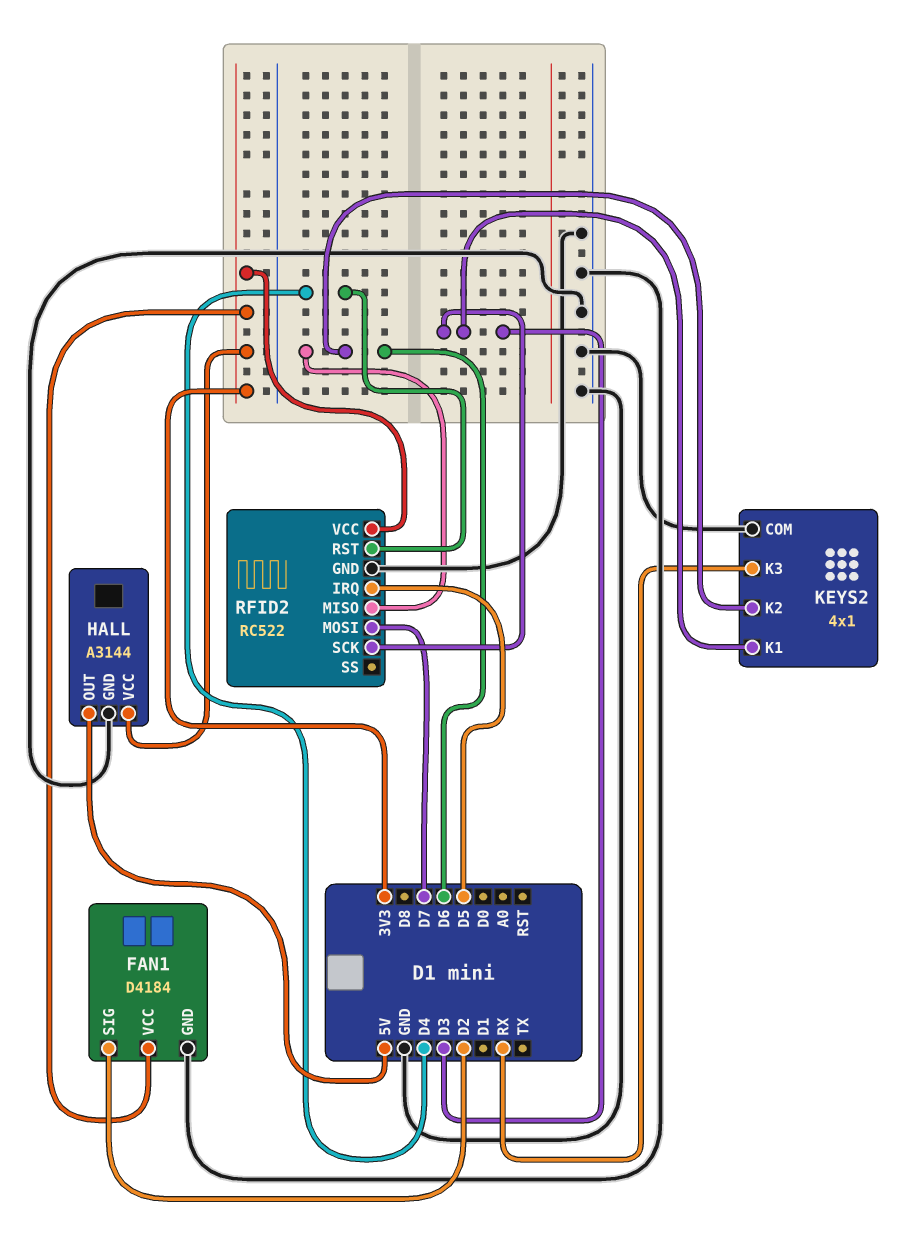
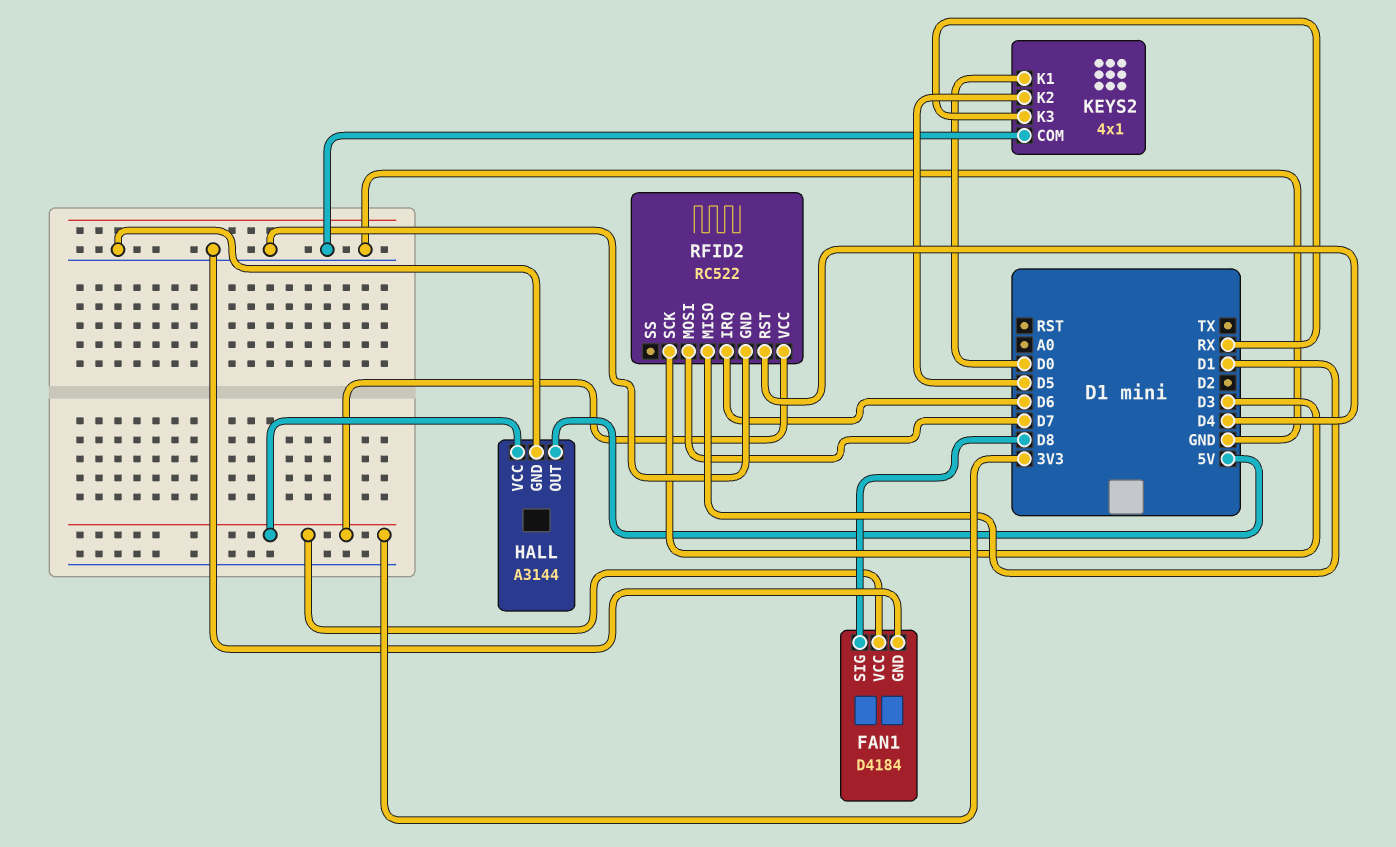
FAN1 pin SIG: D2 -> D8
KEYS2 pin K1: D3 -> D0
KEYS2 pin K2: D6 -> D5
RFID2 pin IRQ: D5 -> D6
RFID2 pin MISO: D6 -> D1

